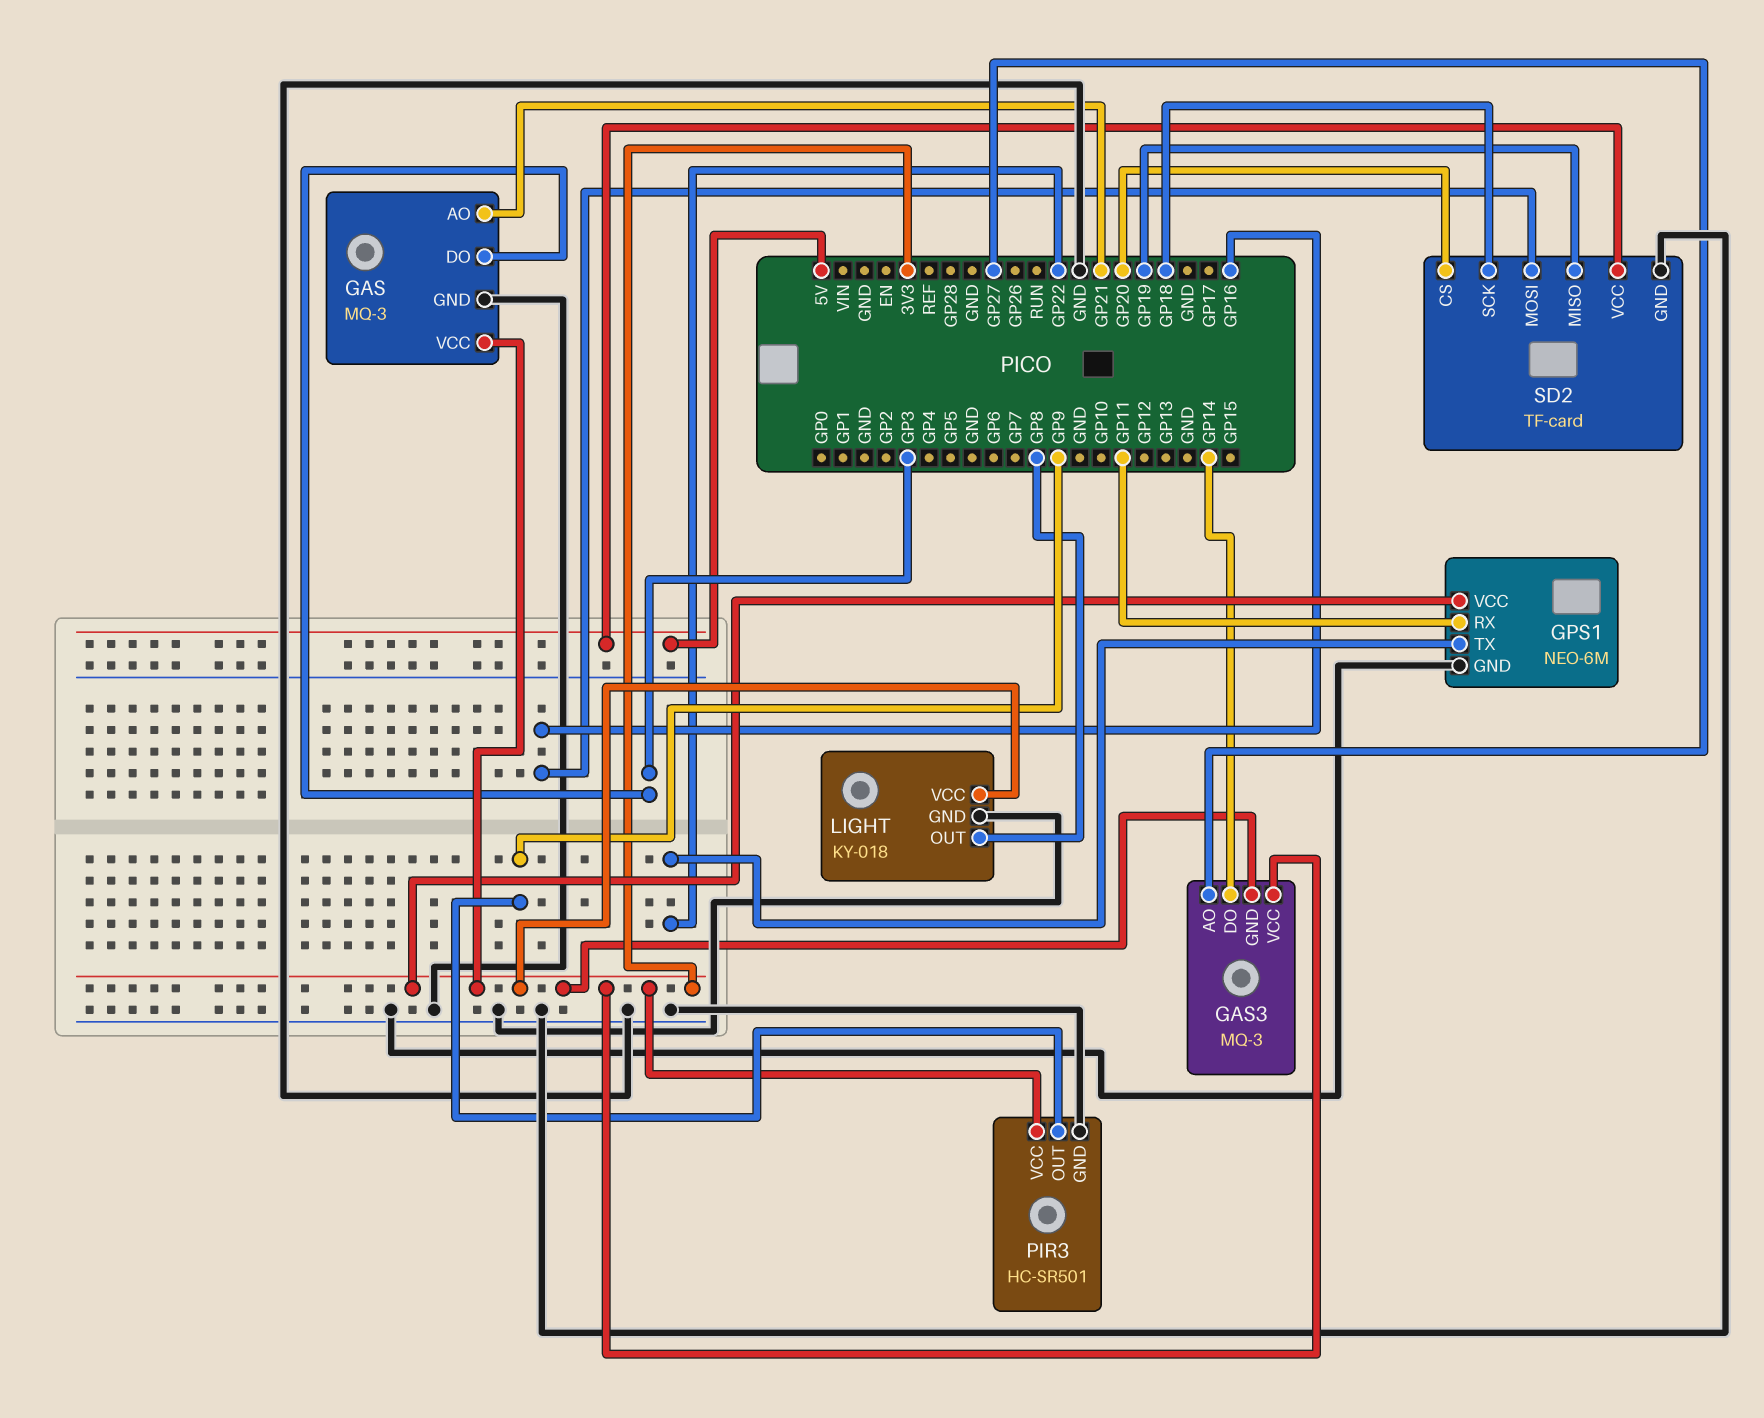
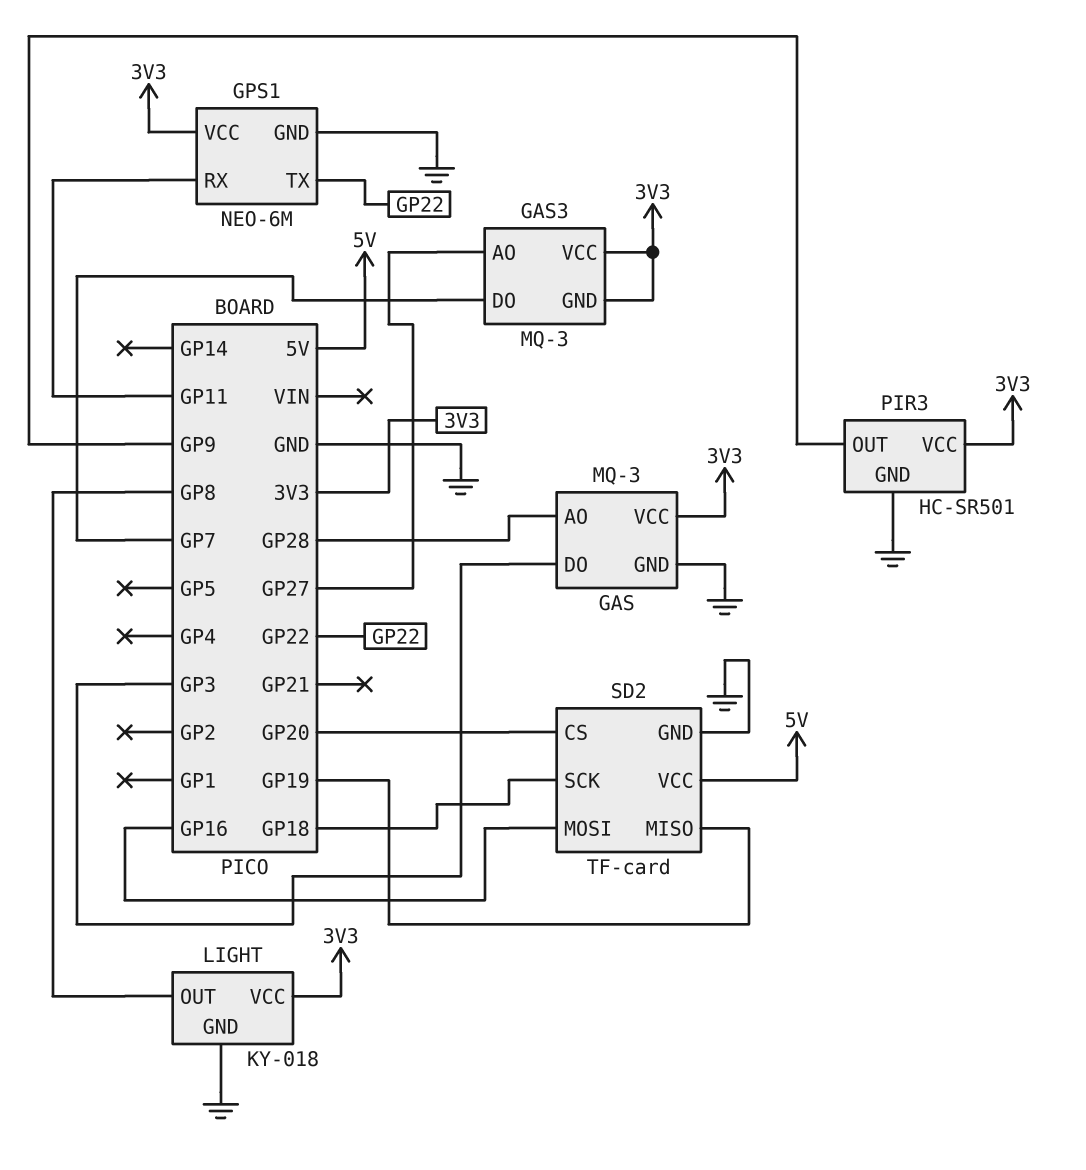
GAS pin AO: GP21 -> GP28
GAS3 pin DO: GP14 -> GP7

